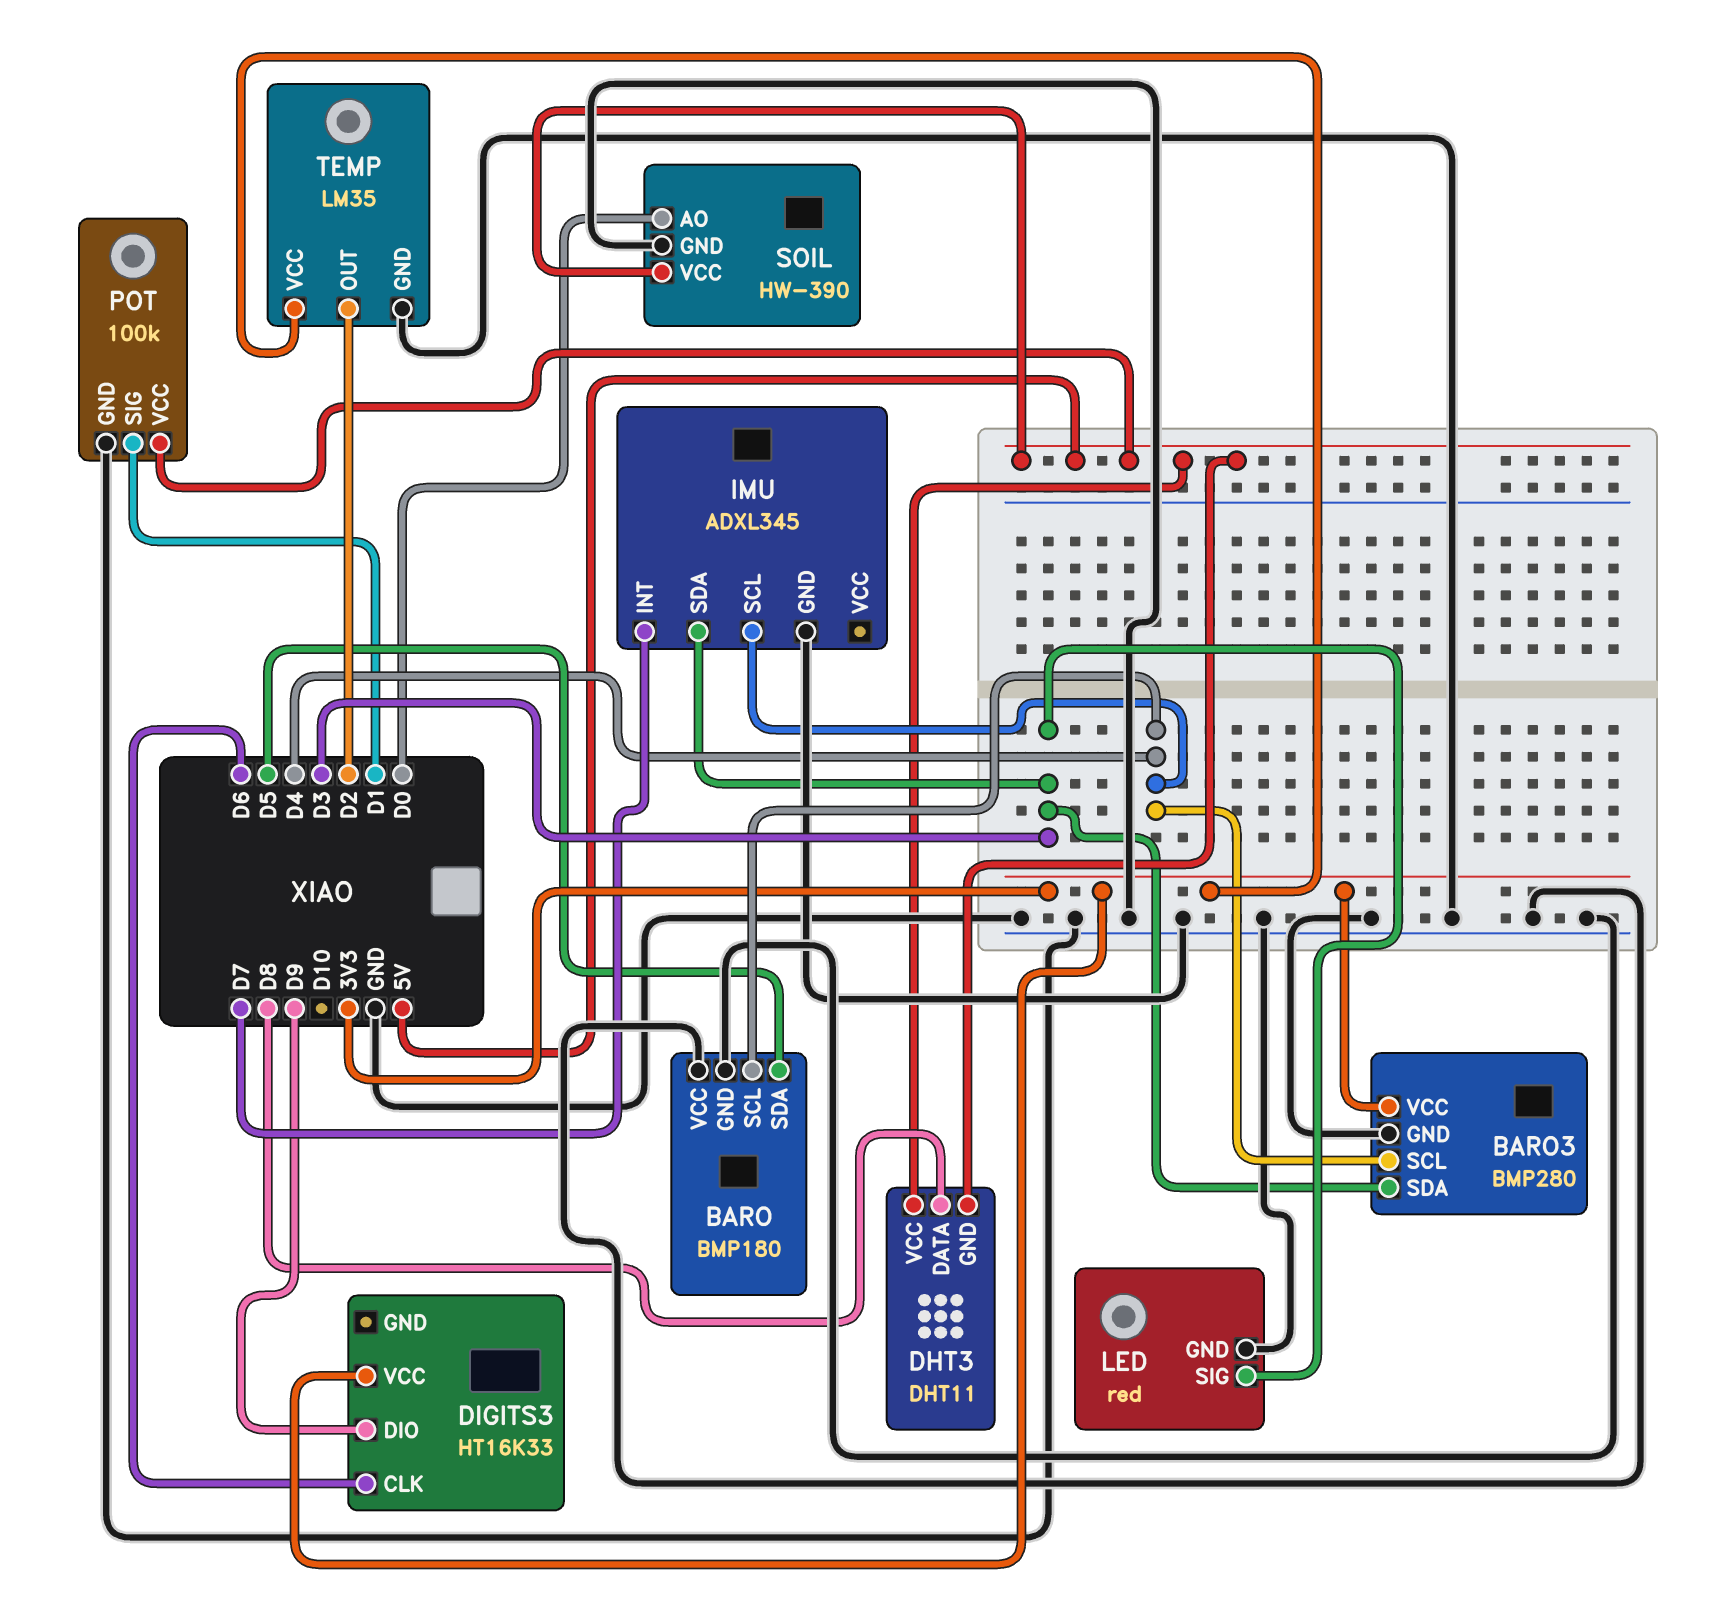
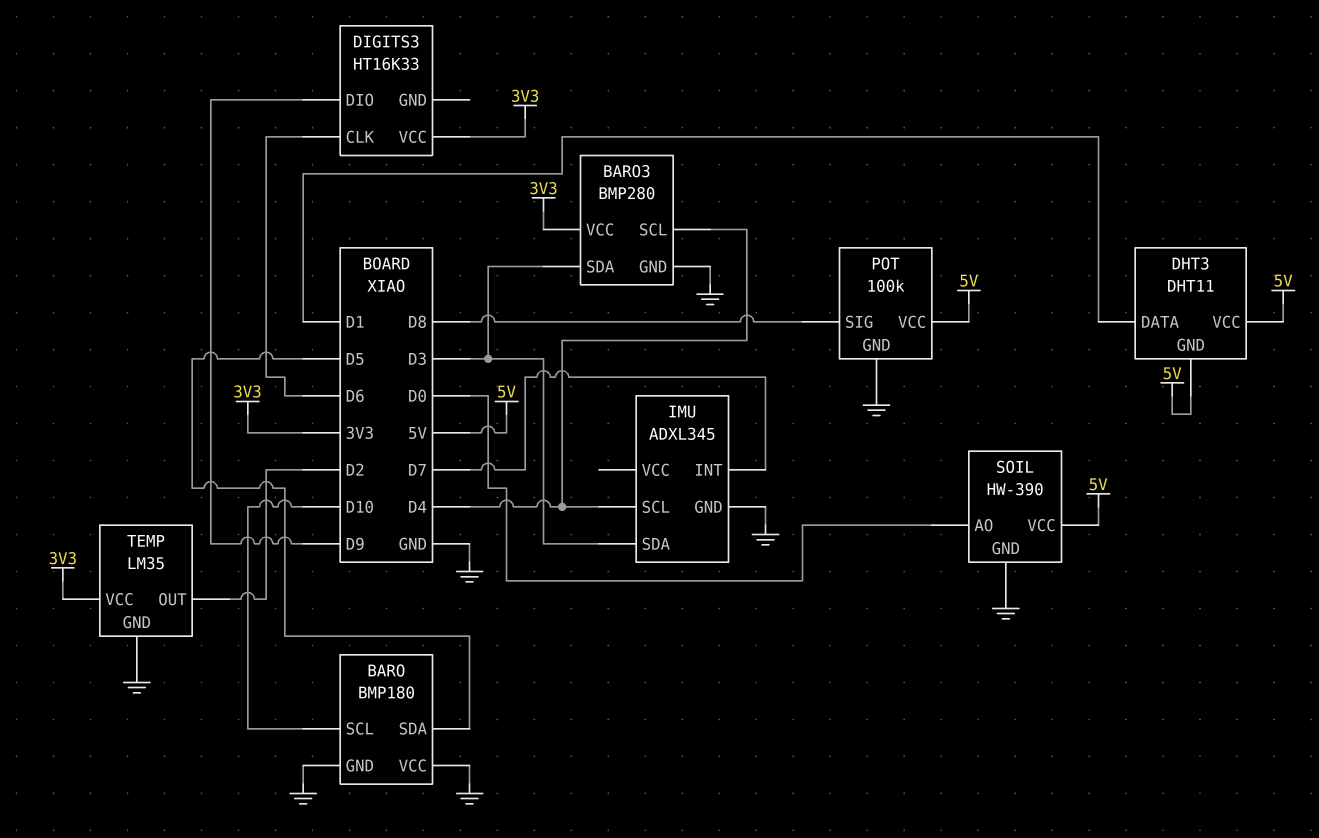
BARO pin SCL: D4 -> D10
DHT3 pin DATA: D8 -> D1
LED: red -> none
LED pin GND: GND -> none
LED pin SIG: D3 -> none
POT pin SIG: D1 -> D8

